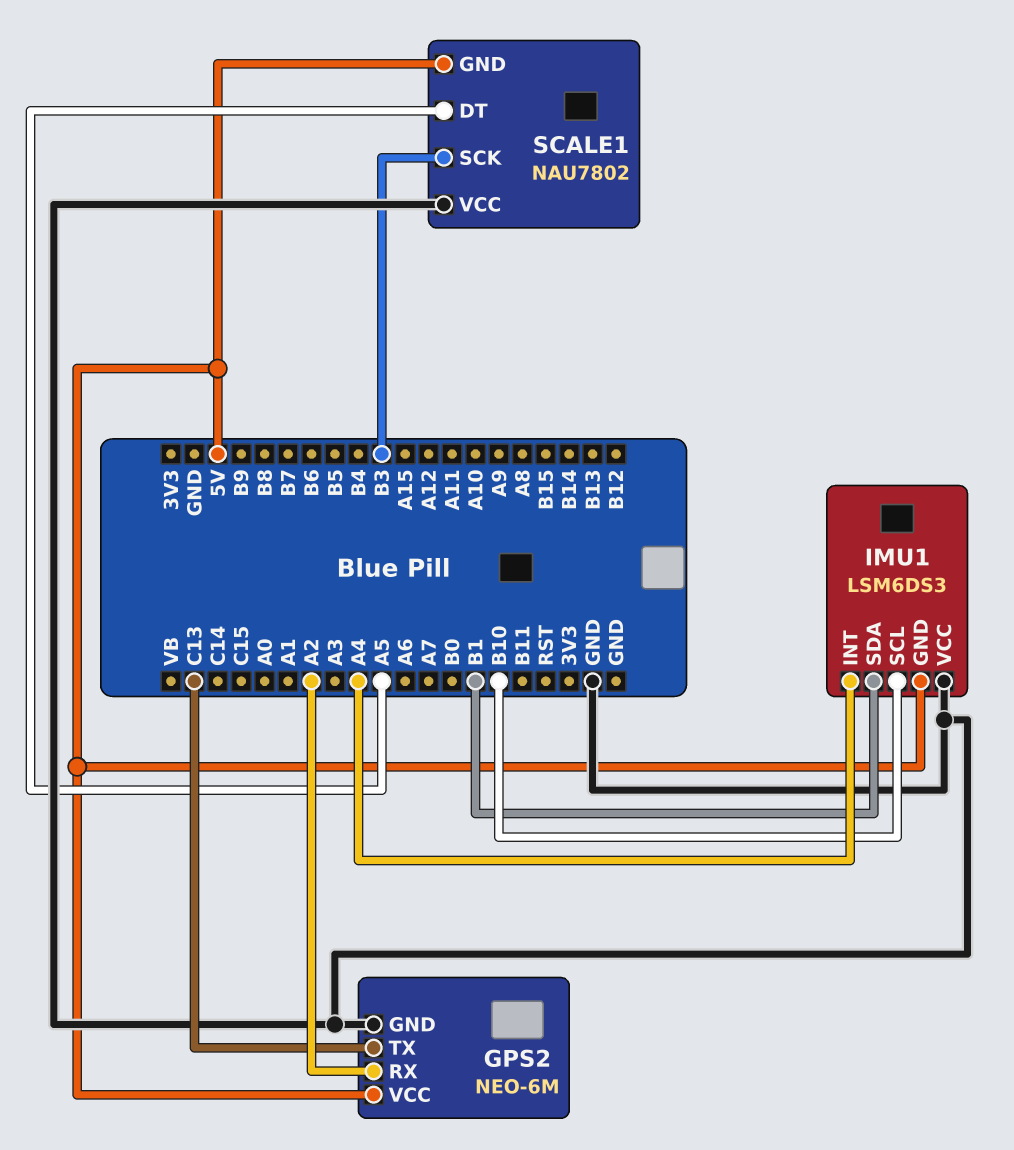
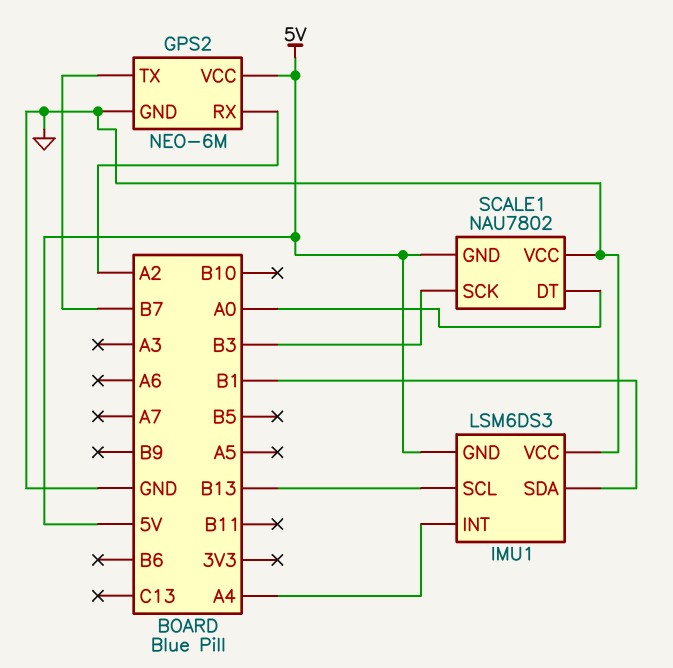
GPS2 pin TX: C13 -> B7
IMU1 pin SCL: B10 -> B13
SCALE1 pin DT: A5 -> A0

